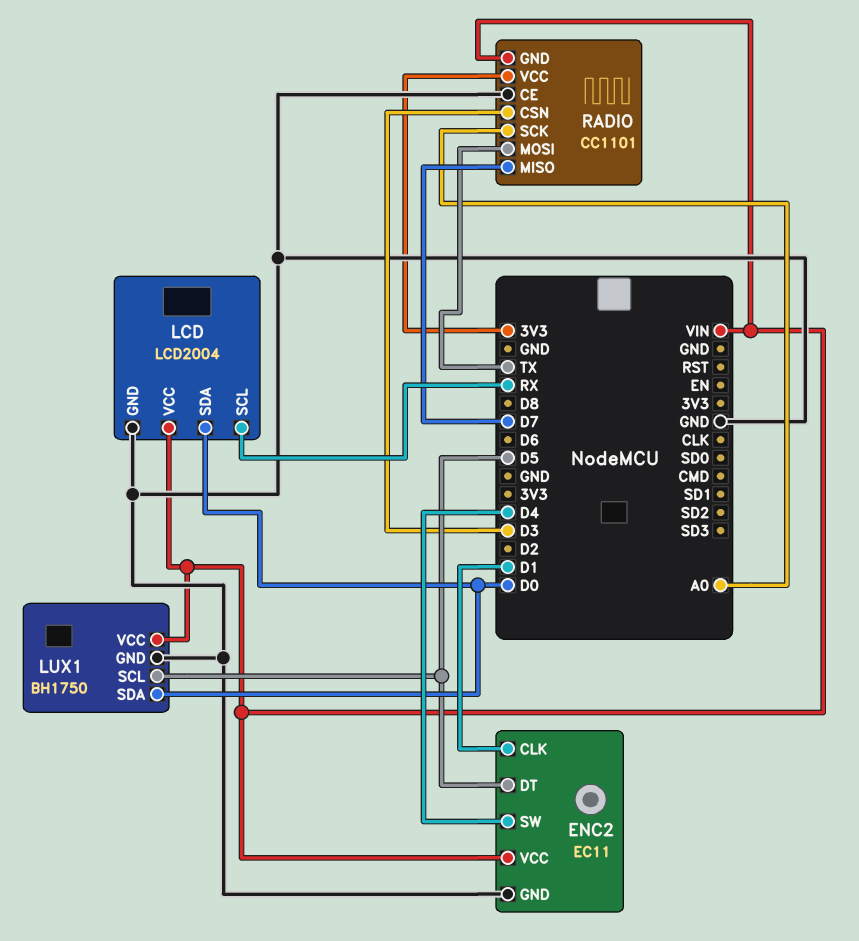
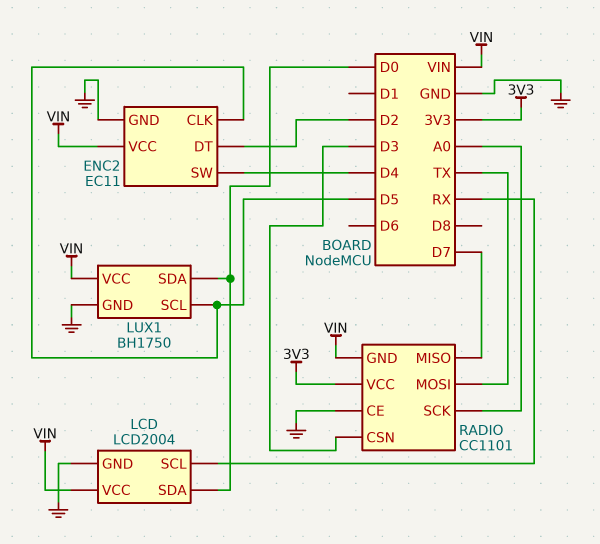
ENC2 pin CLK: D1 -> D5
ENC2 pin DT: D5 -> D2

